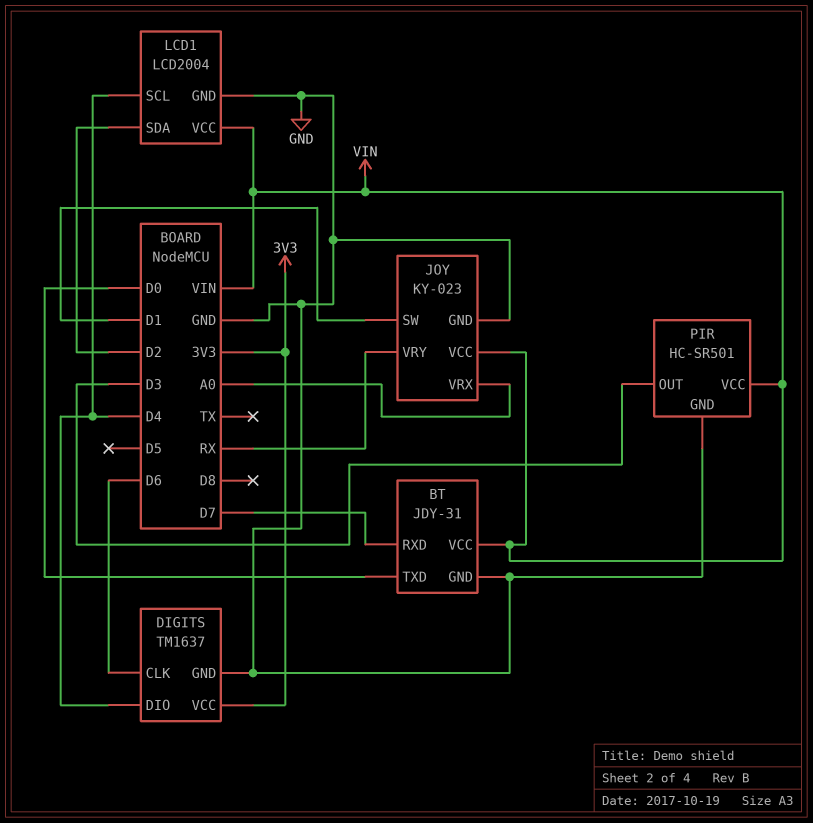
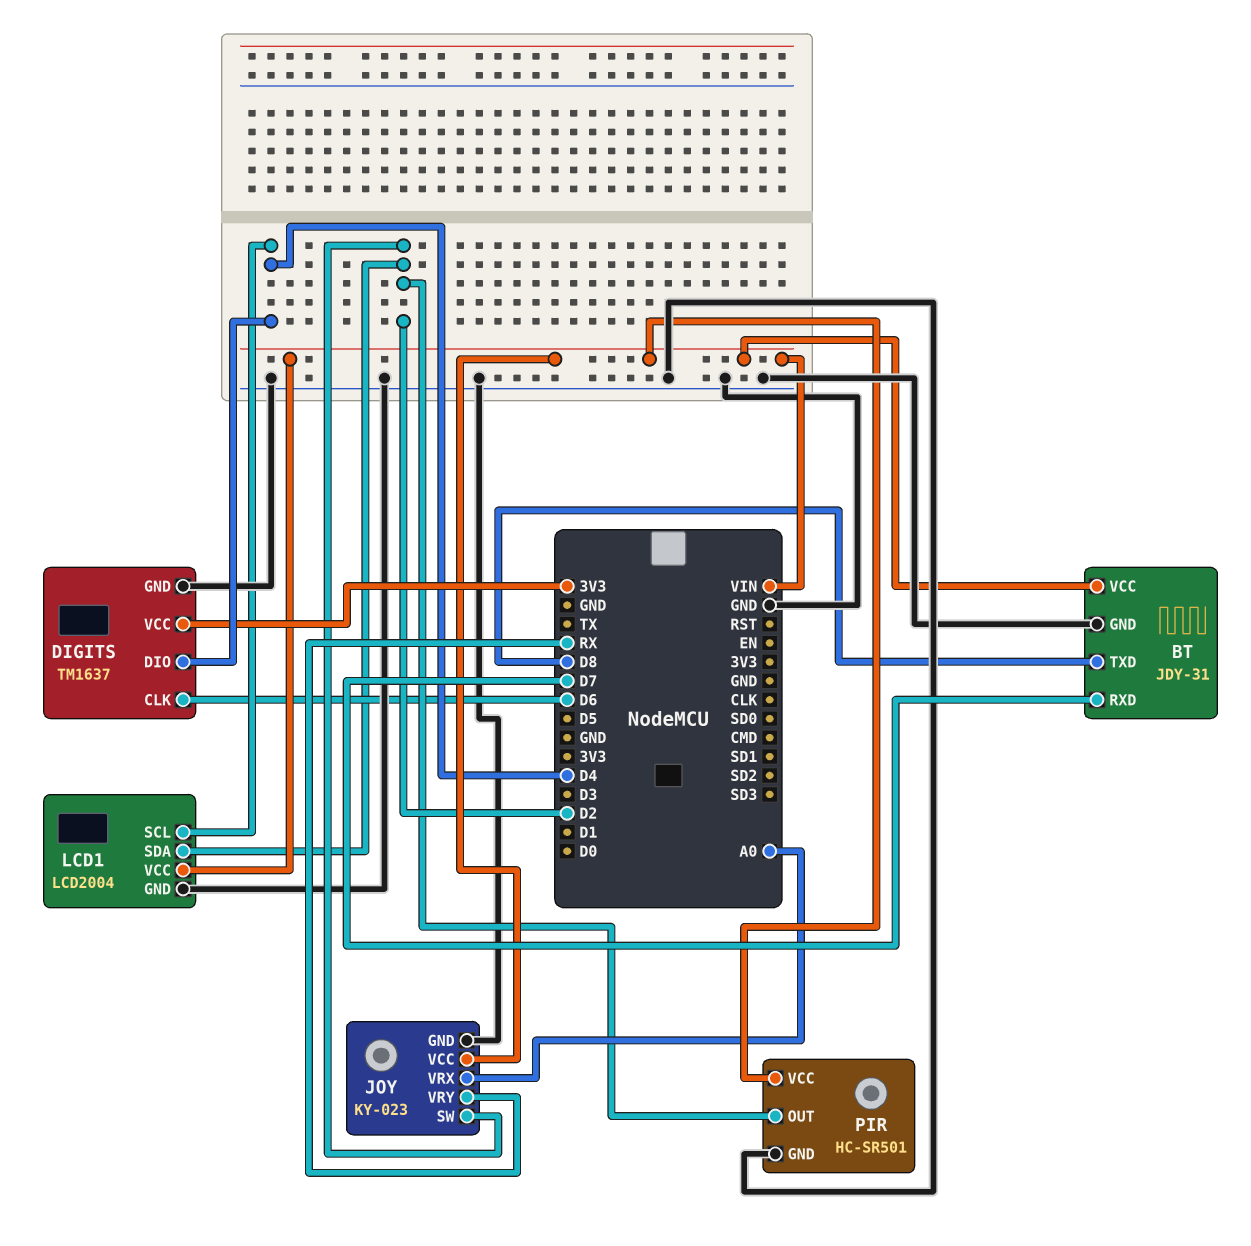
BT pin TXD: D0 -> D8
JOY pin SW: D1 -> D2
PIR pin OUT: D3 -> D2

